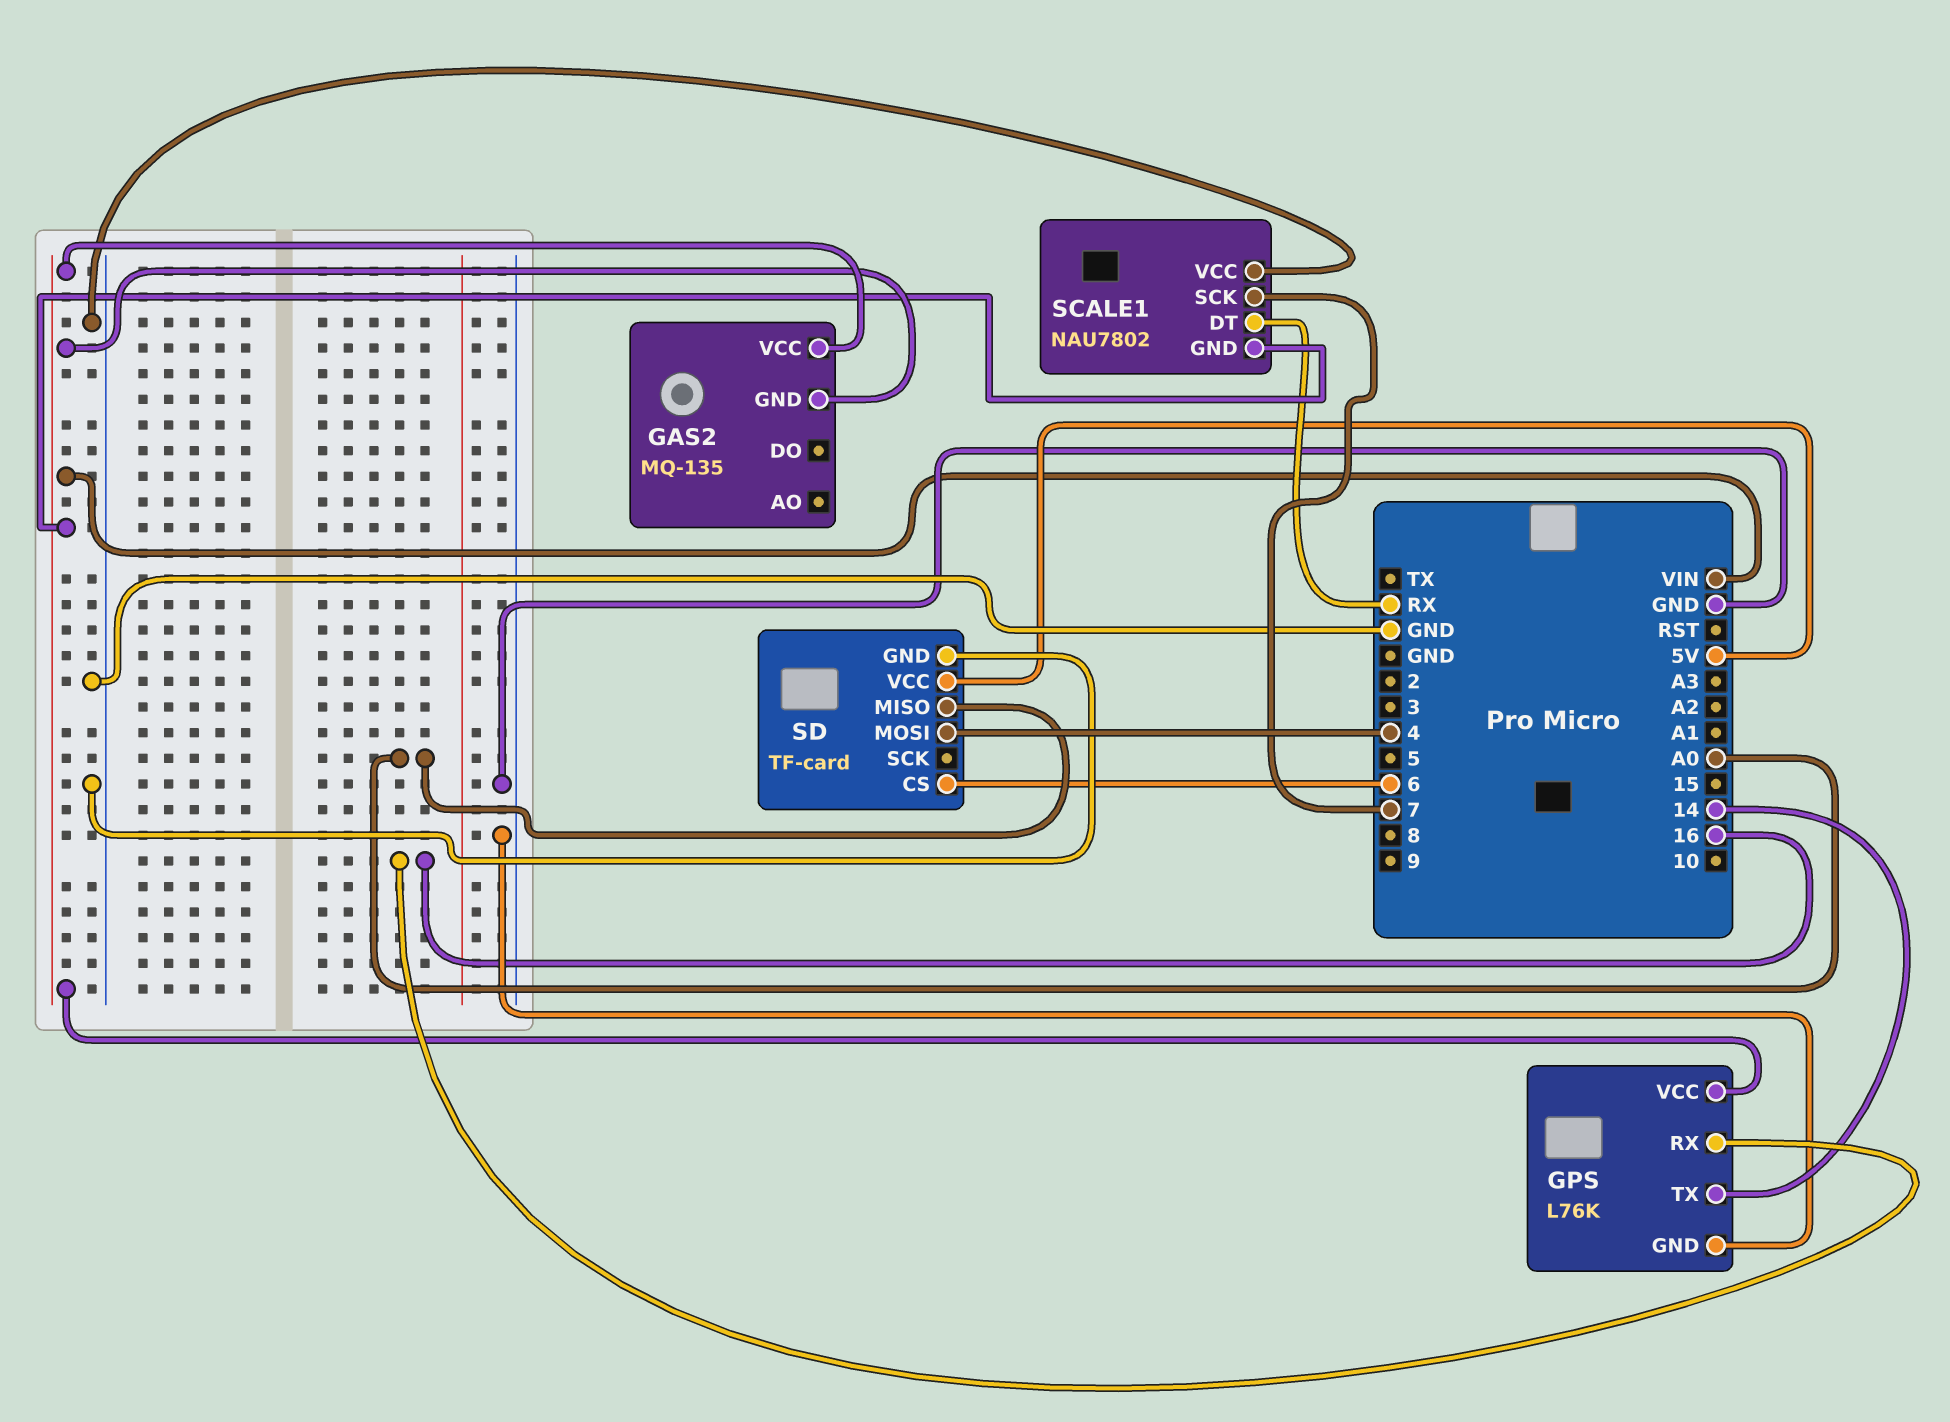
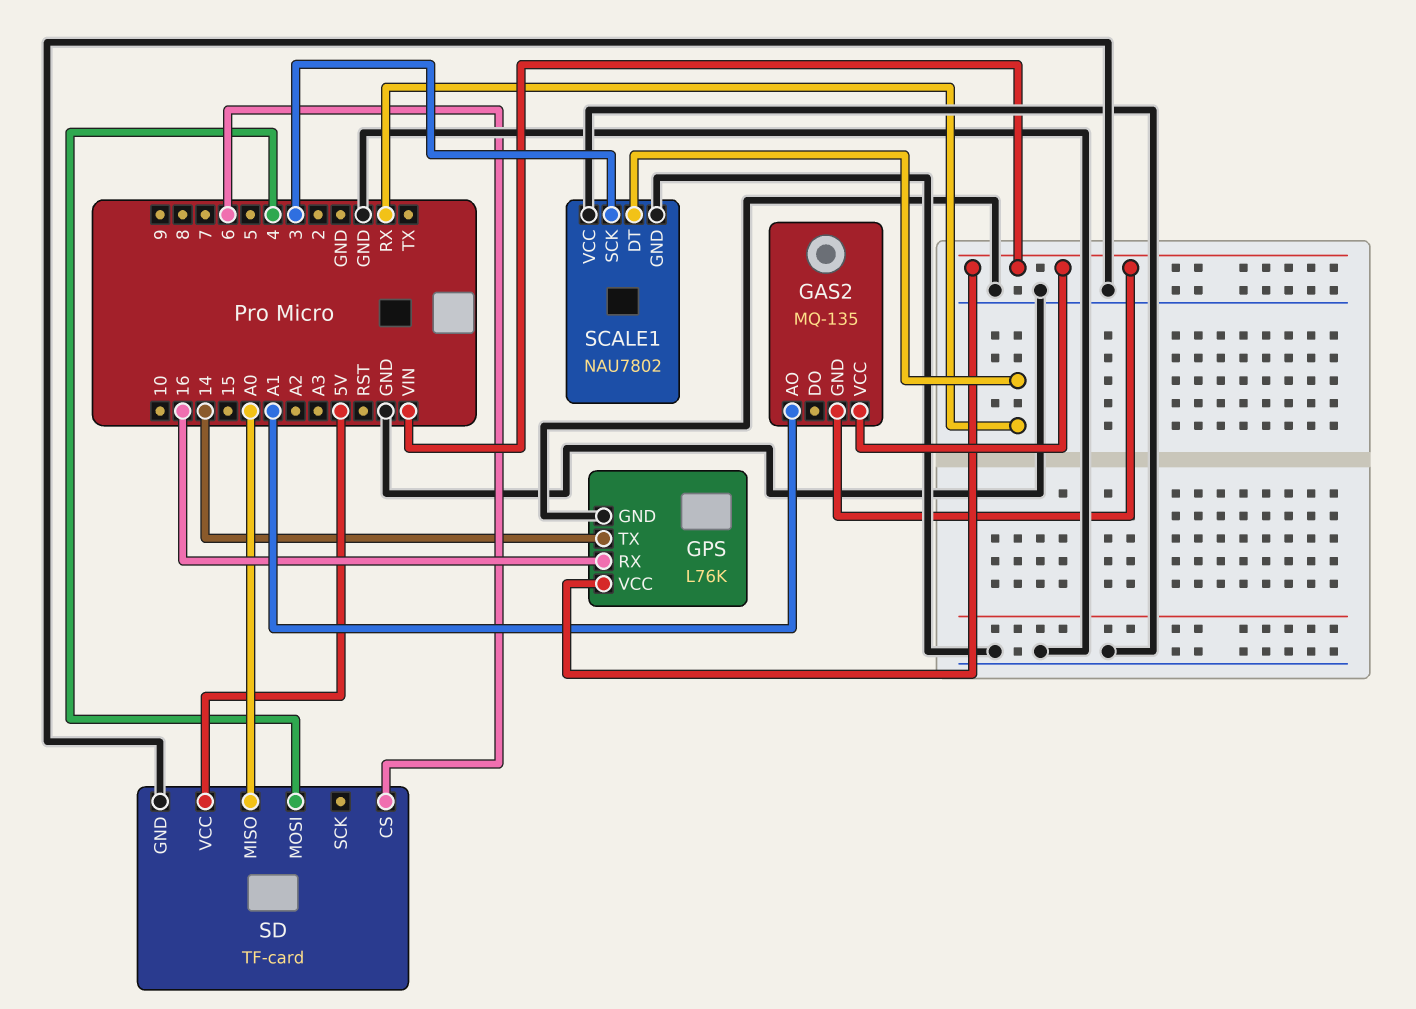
GAS2 pin AO: none -> A1
SCALE1 pin GND: VIN -> GND
SCALE1 pin SCK: 7 -> 3

